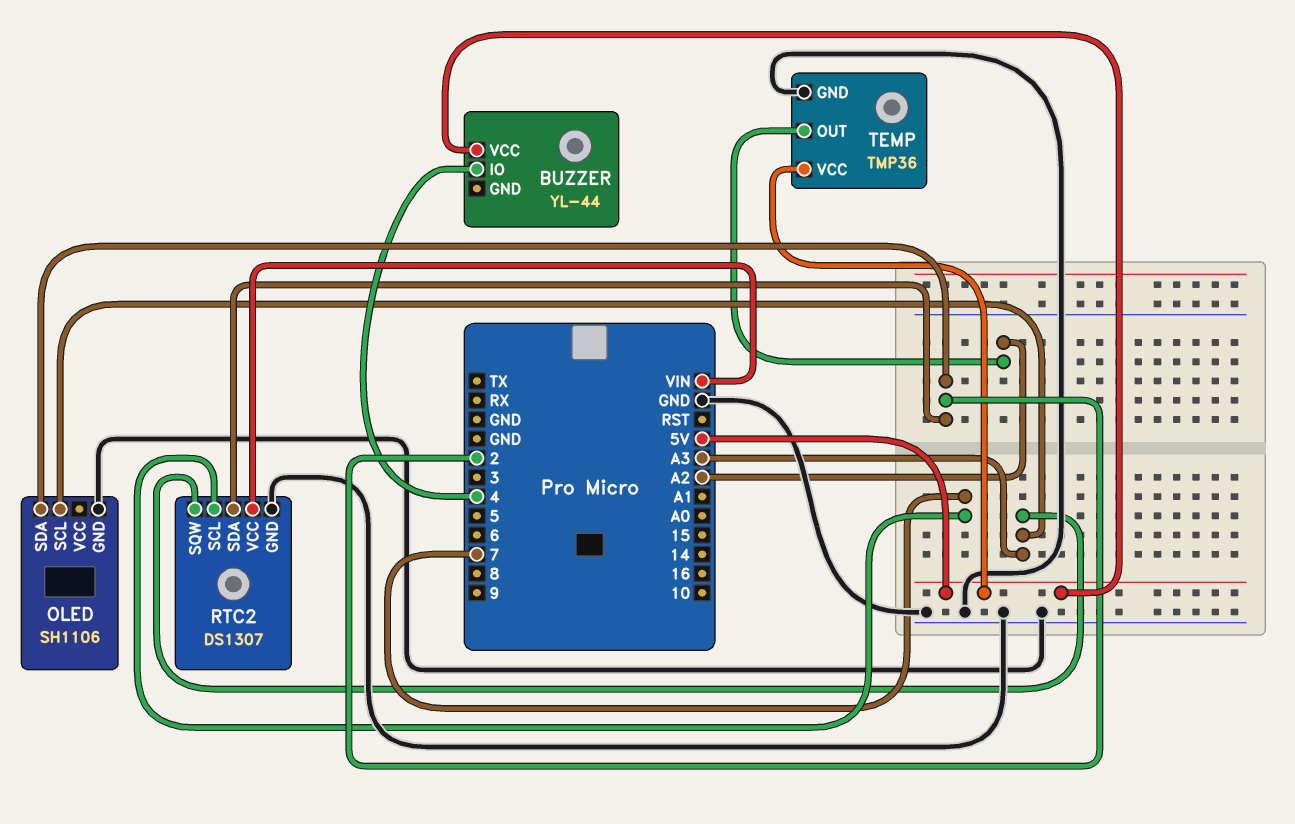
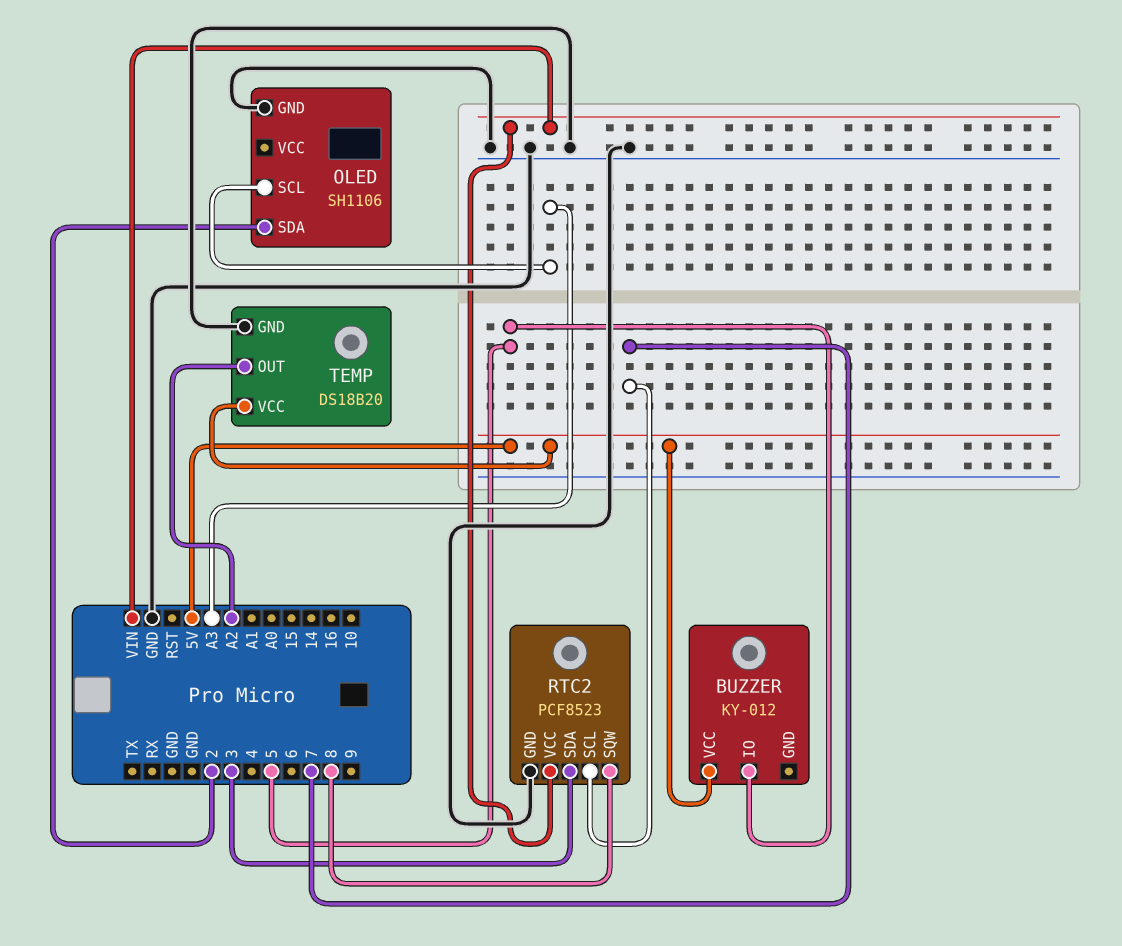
BUZZER: YL-44 -> KY-012
BUZZER pin IO: 4 -> 5
RTC2: DS1307 -> PCF8523
RTC2 pin SDA: 2 -> 3
RTC2 pin SQW: A3 -> 8
TEMP: TMP36 -> DS18B20

